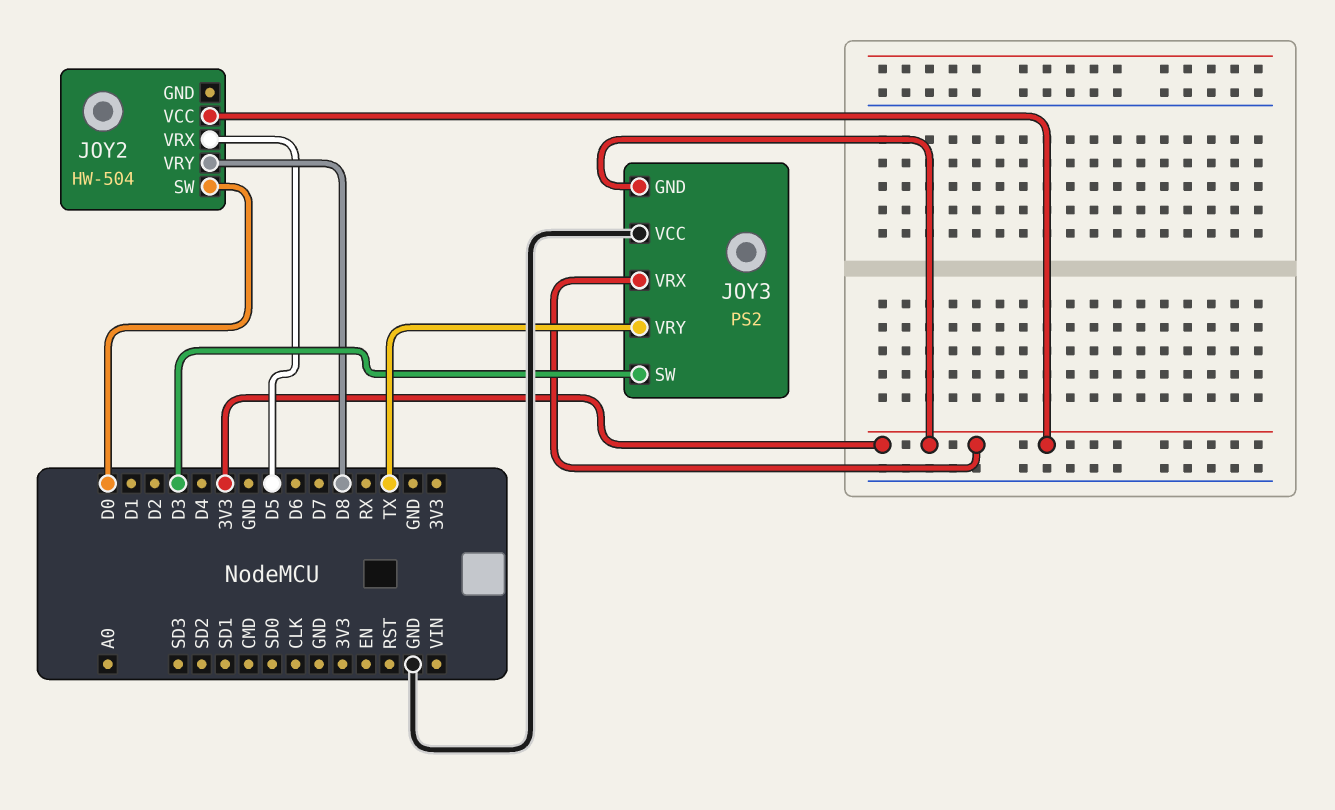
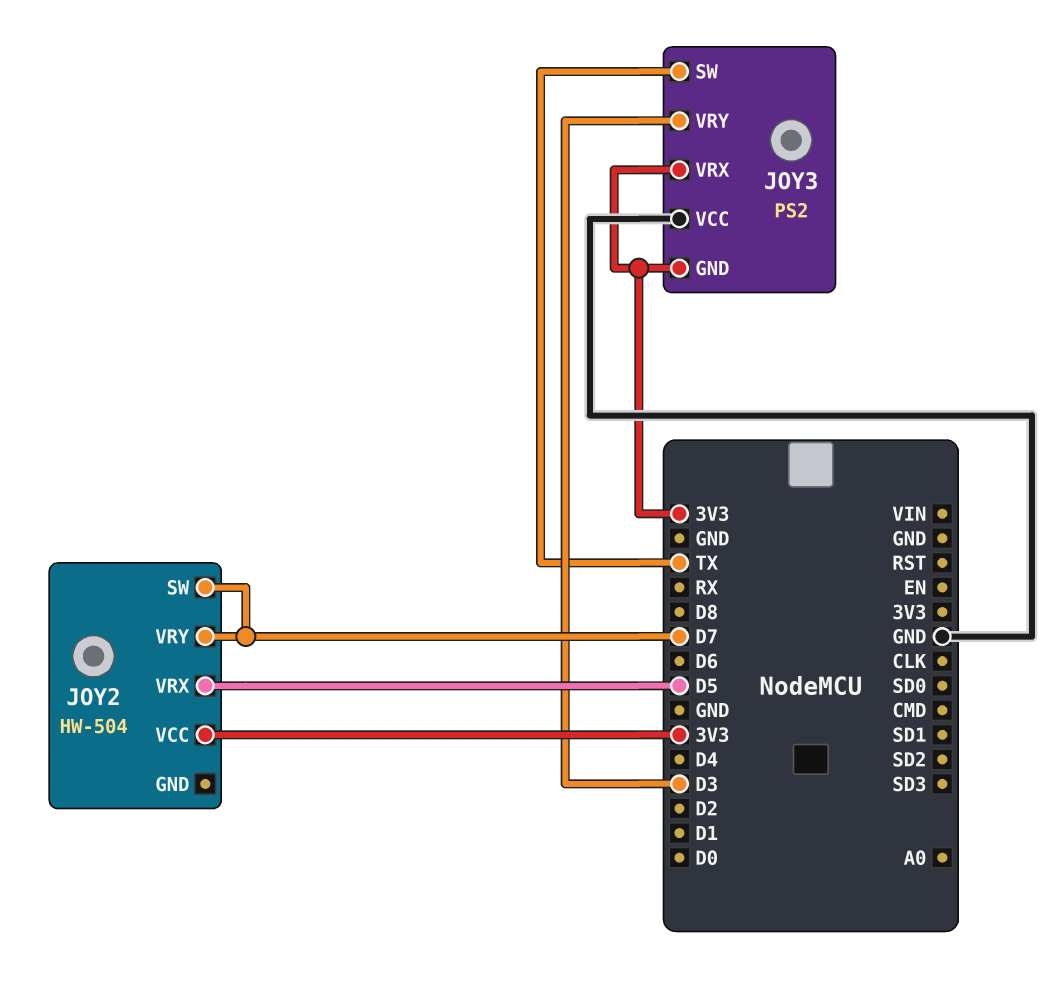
JOY2 pin SW: D0 -> D7
JOY2 pin VRY: D8 -> D7
JOY3 pin SW: D3 -> TX
JOY3 pin VRY: TX -> D3

